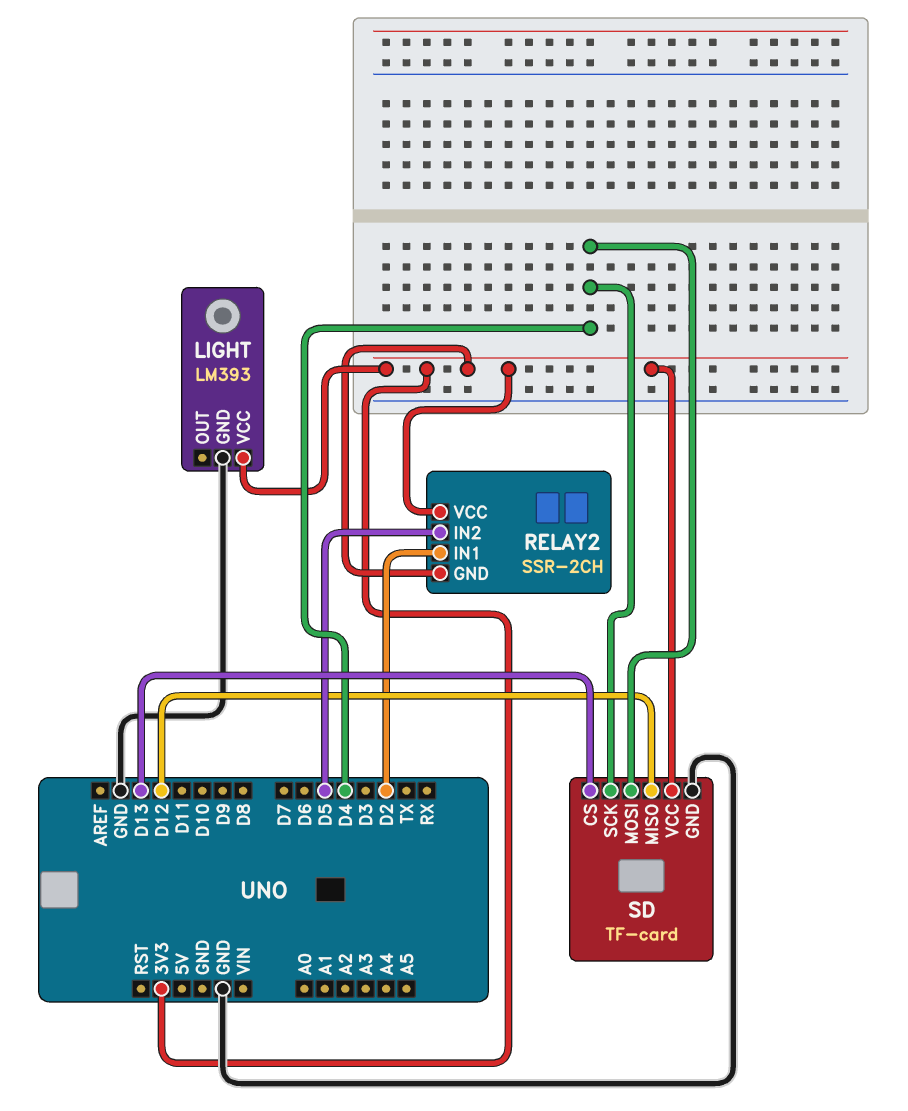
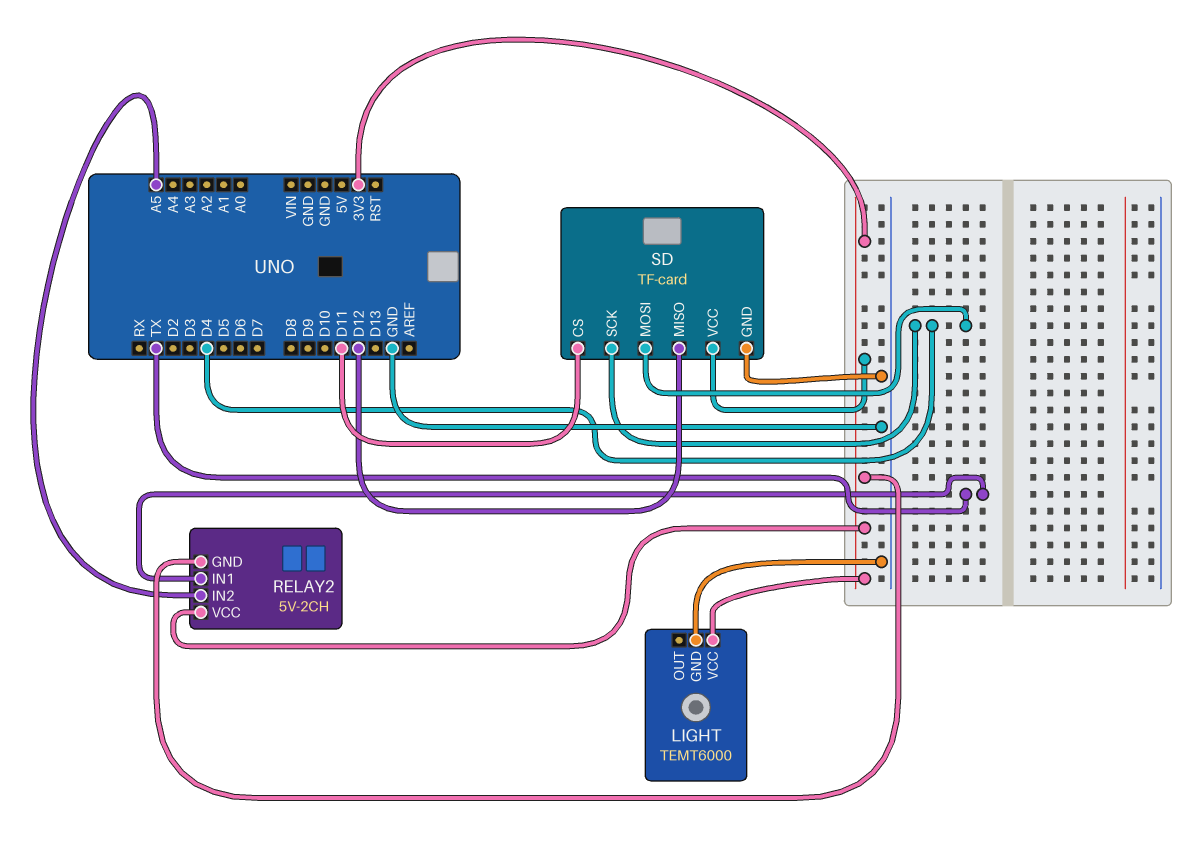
LIGHT: LM393 -> TEMT6000
RELAY2: SSR-2CH -> 5V-2CH
RELAY2 pin IN1: D2 -> TX
RELAY2 pin IN2: D5 -> A5
SD pin CS: D13 -> D11

